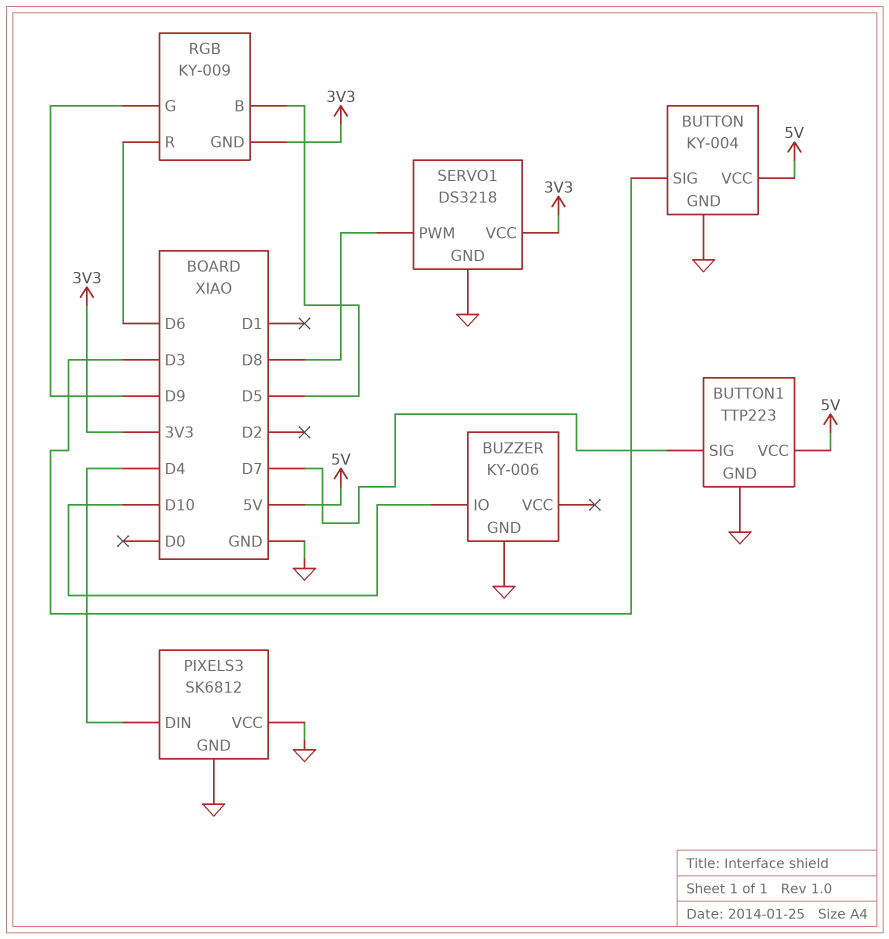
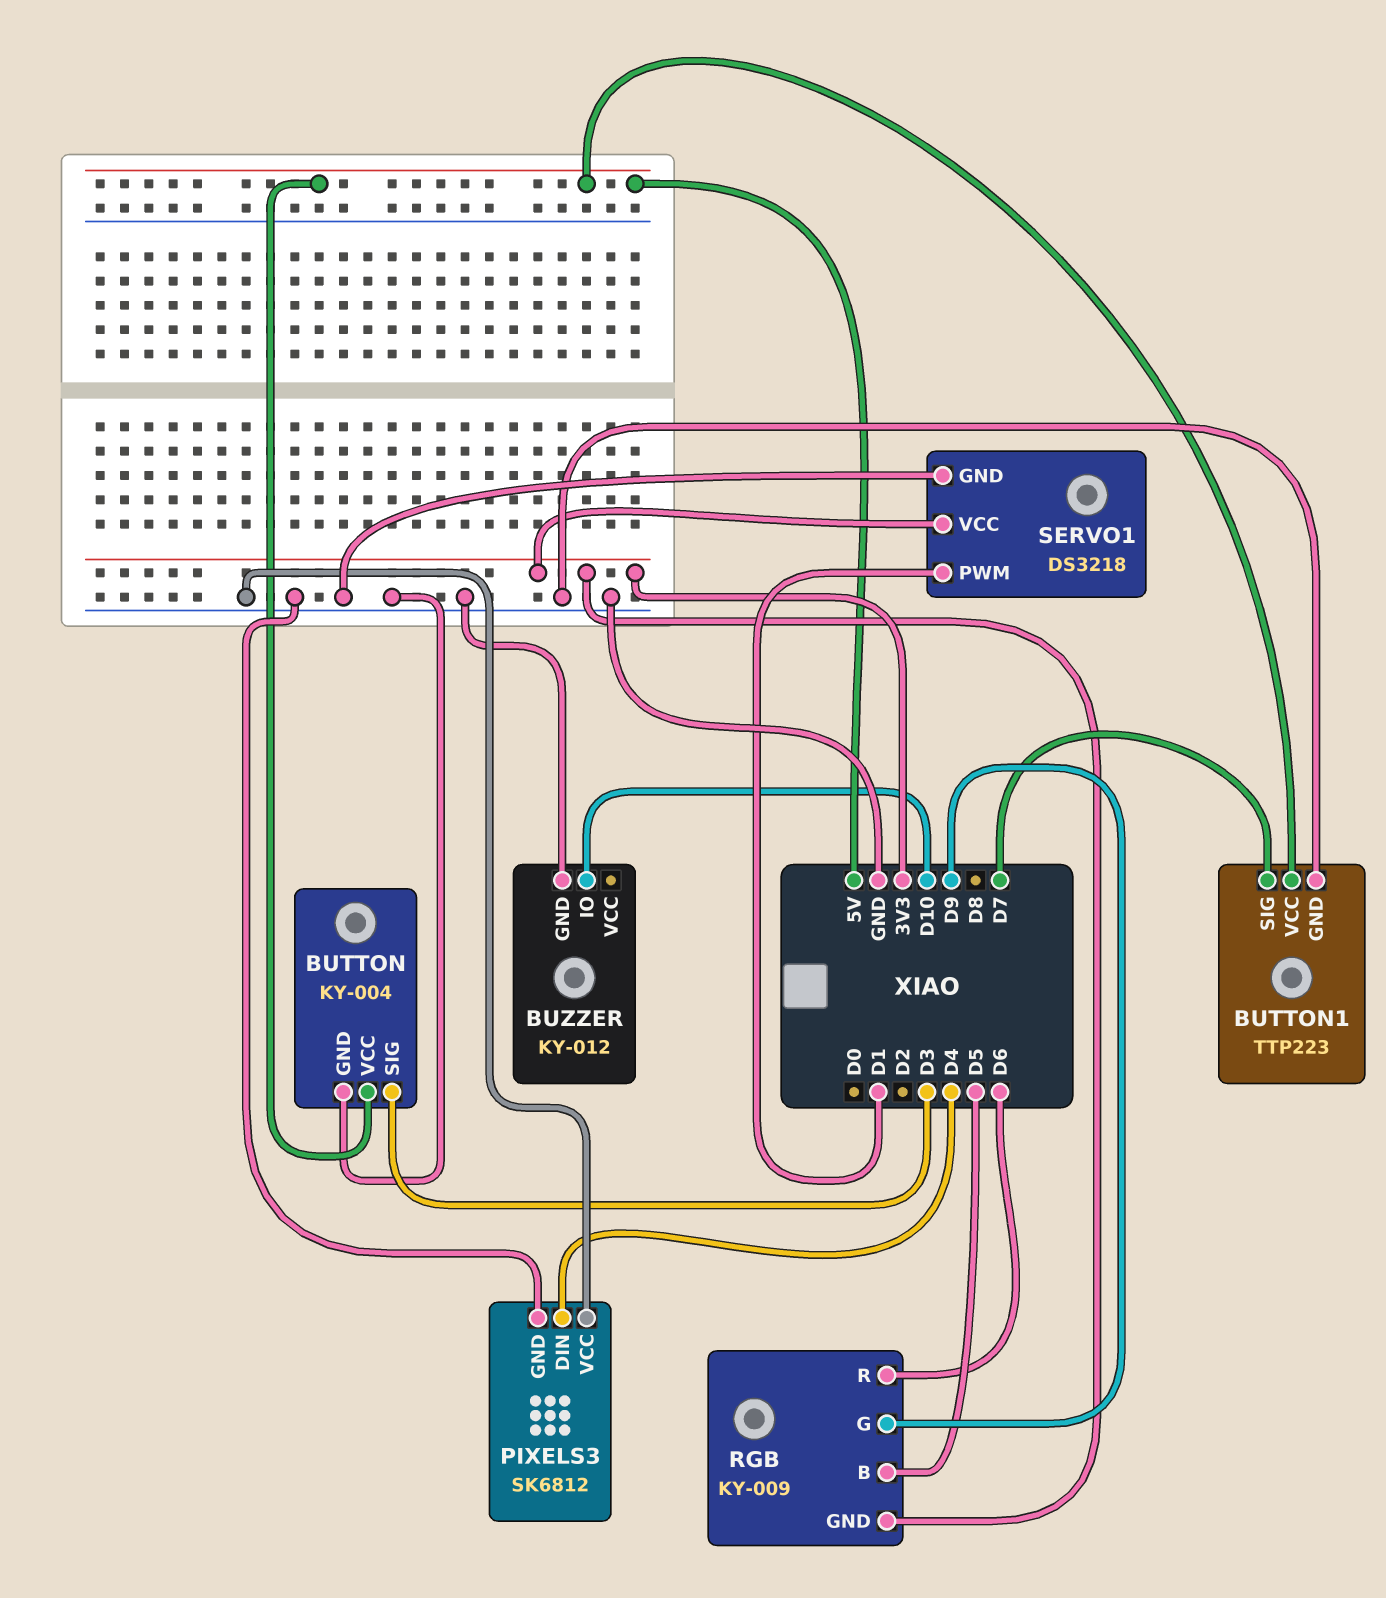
BUZZER: KY-006 -> KY-012
SERVO1 pin PWM: D8 -> D1

